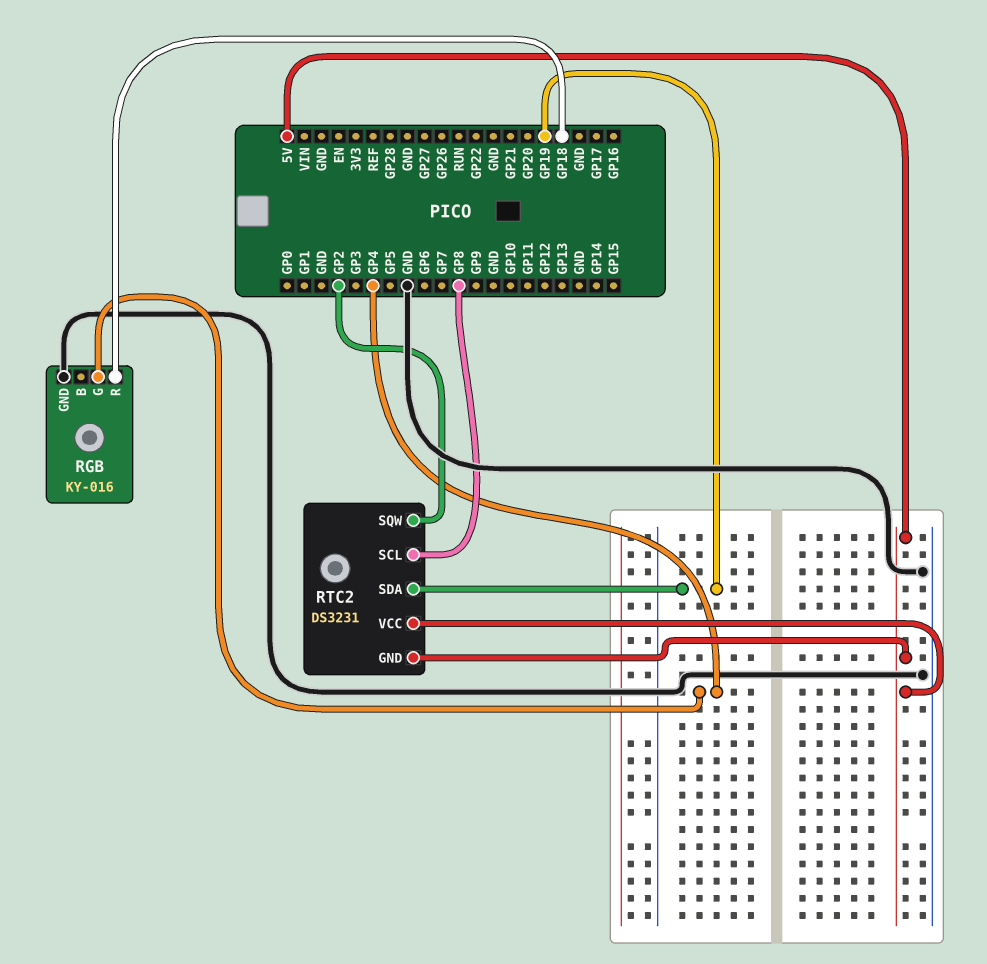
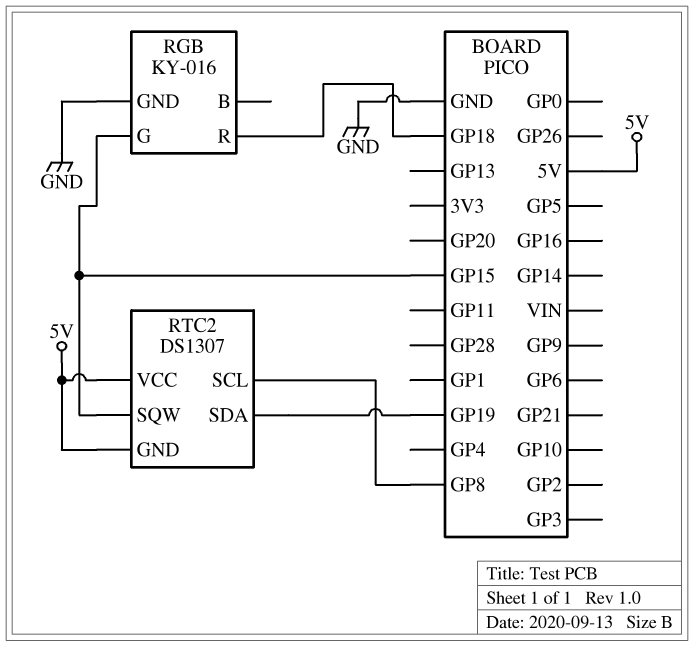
RGB pin G: GP4 -> GP15
RTC2: DS3231 -> DS1307
RTC2 pin SQW: GP2 -> GP15

